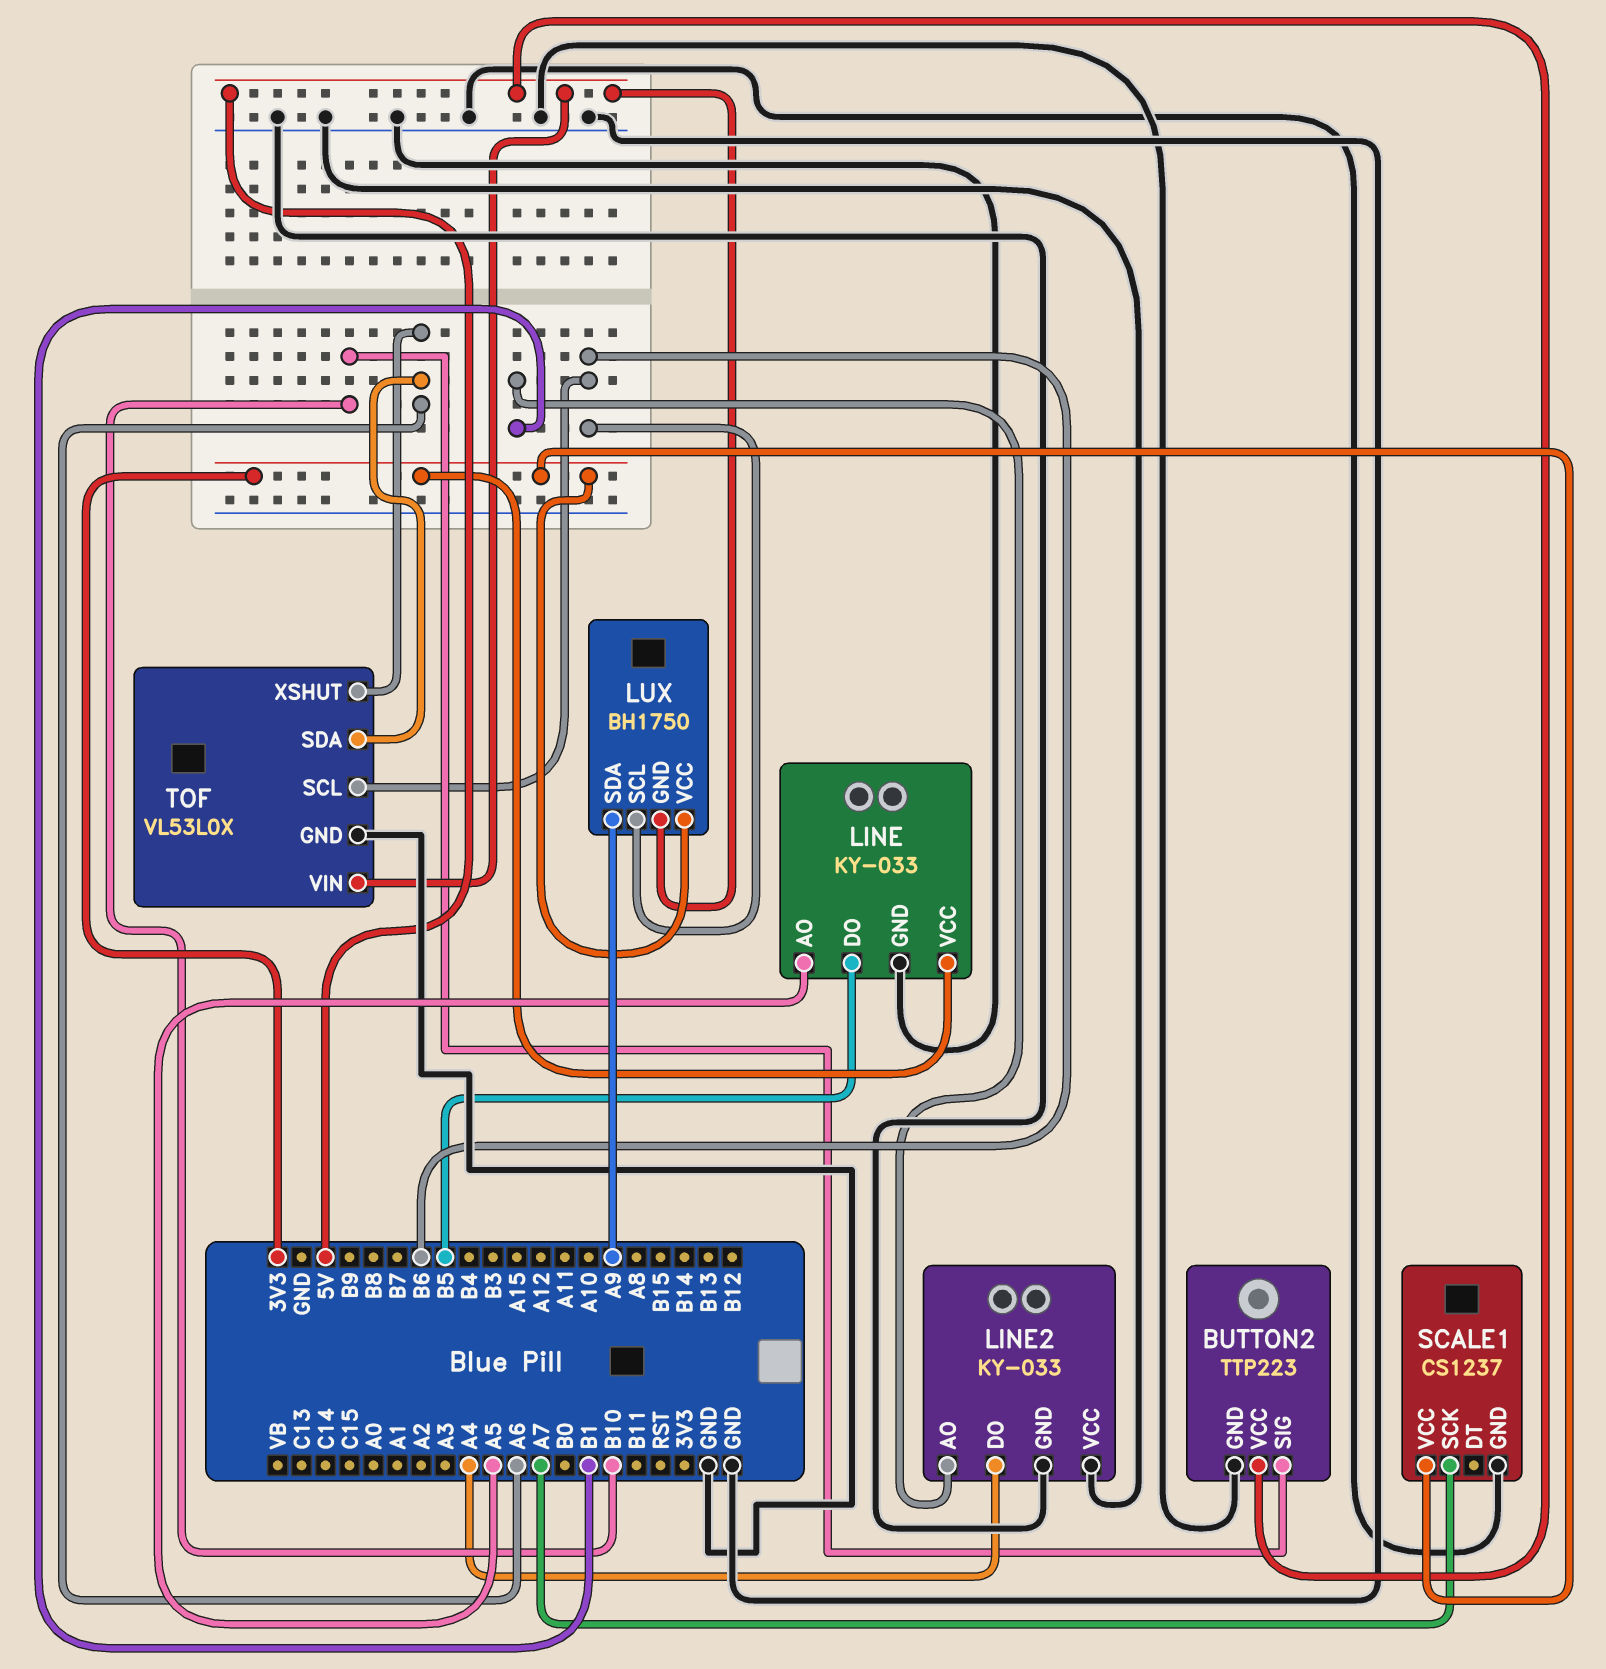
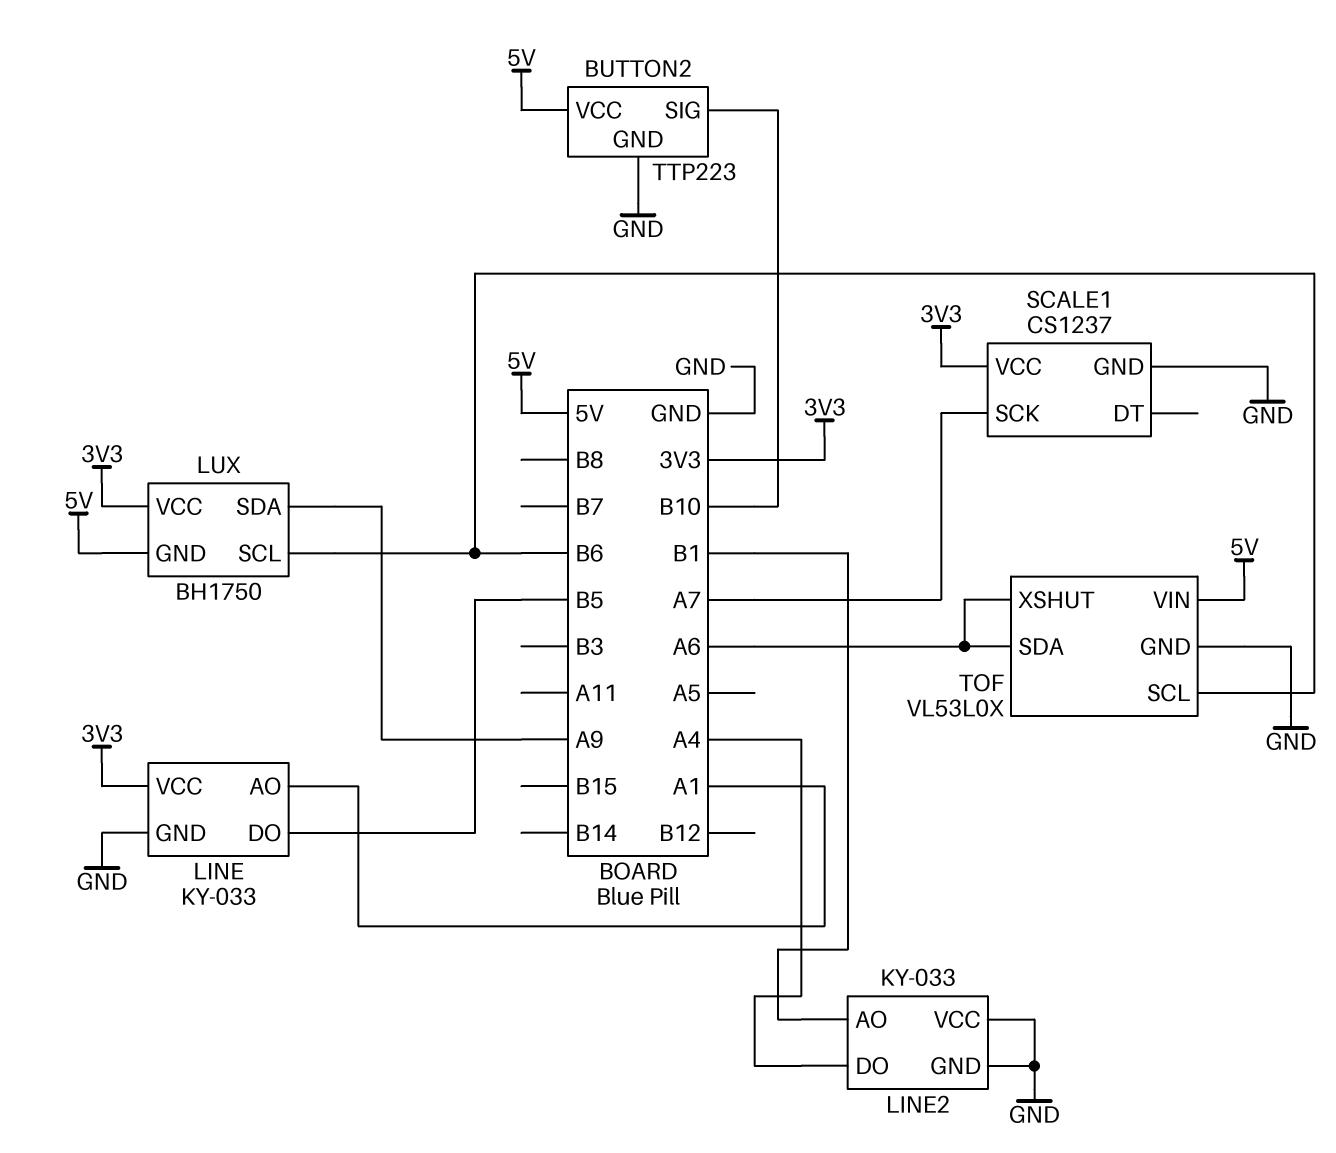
LINE pin AO: A5 -> A1

